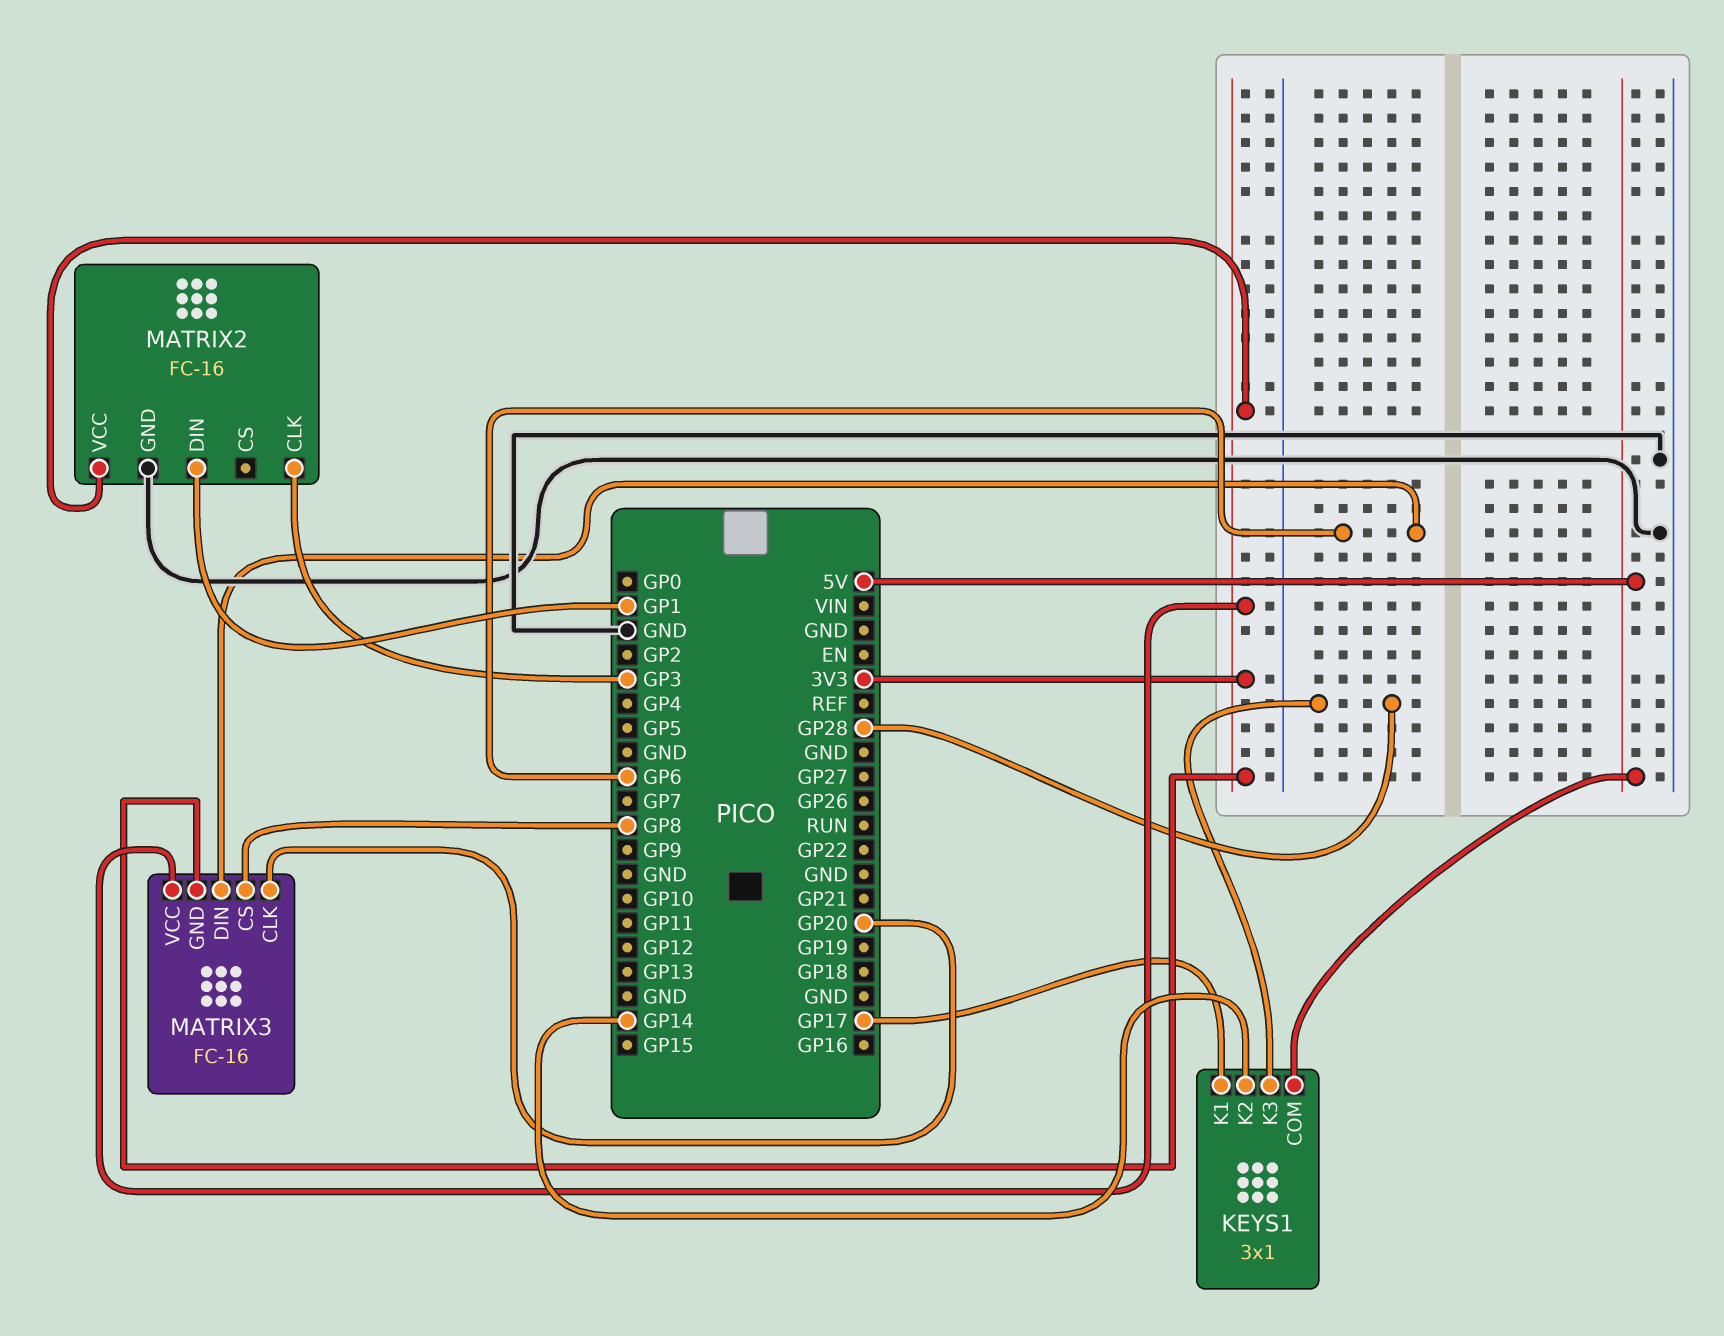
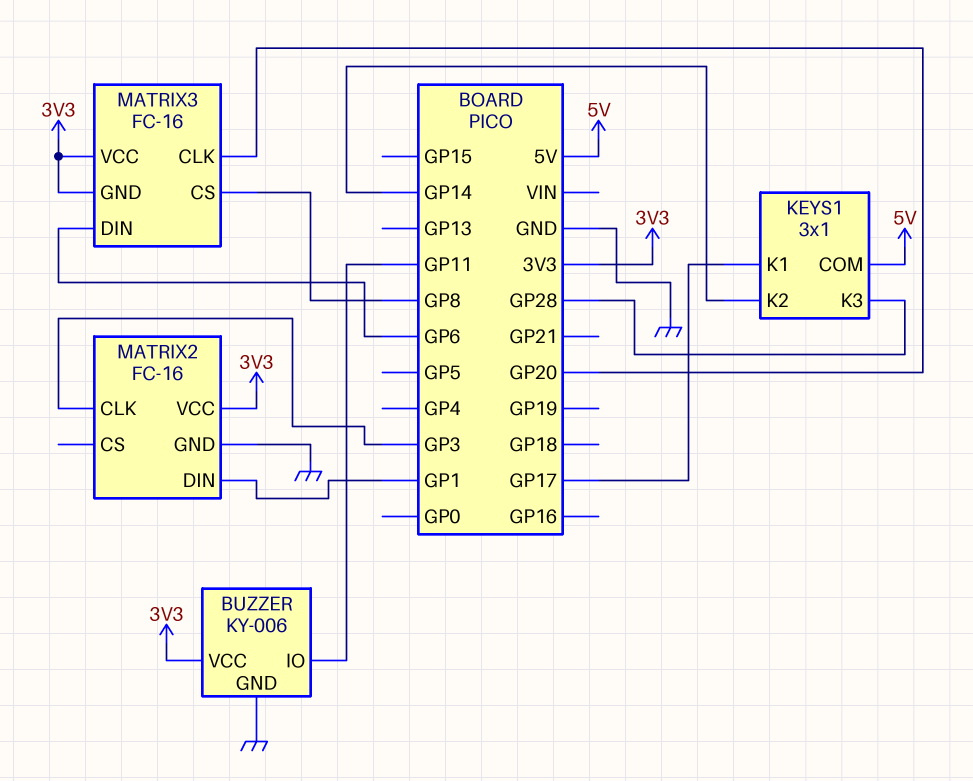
BUZZER: none -> KY-006
BUZZER pin GND: none -> GND
BUZZER pin IO: none -> GP11
BUZZER pin VCC: none -> 3V3

